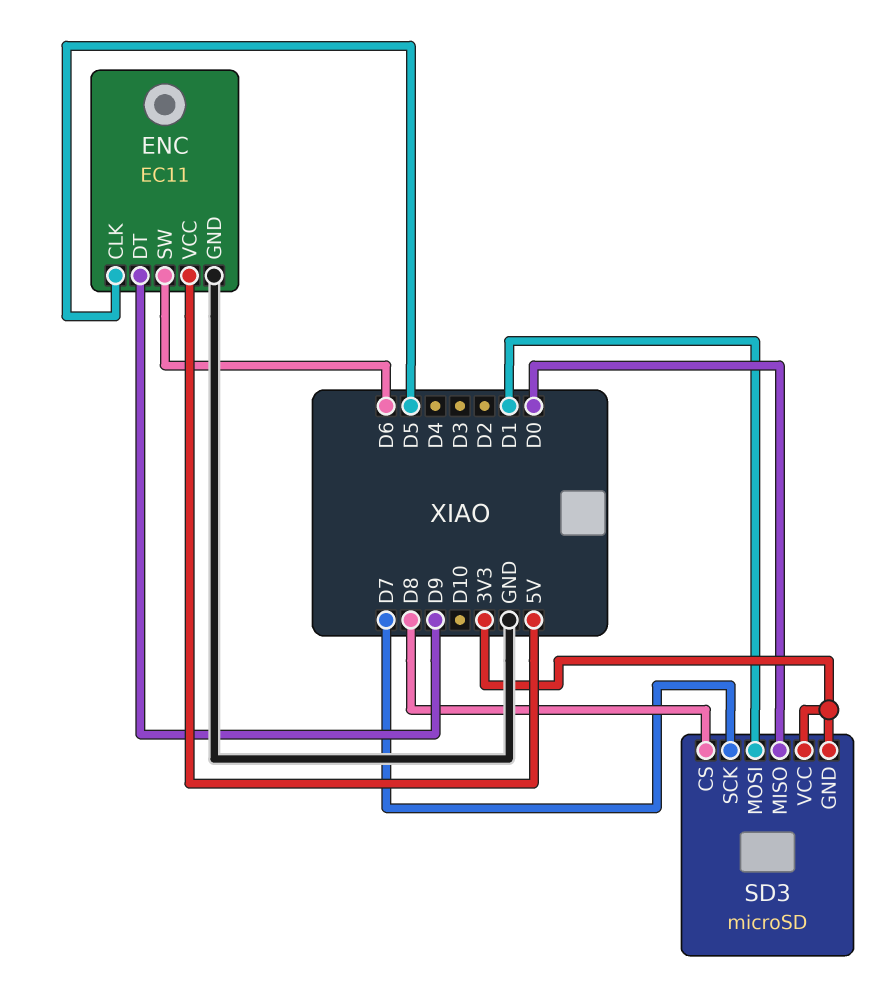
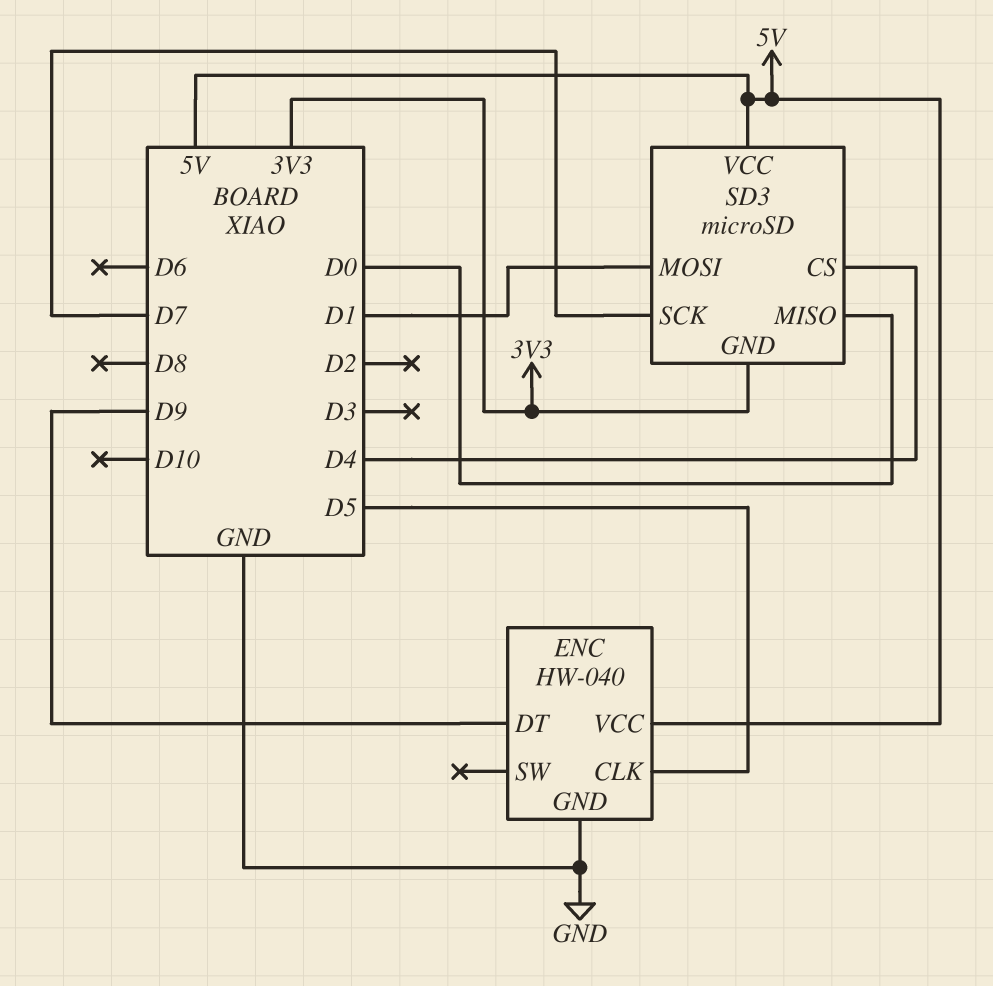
ENC: EC11 -> HW-040
ENC pin SW: D6 -> none
SD3 pin CS: D8 -> D4
SD3 pin VCC: 3V3 -> 5V

